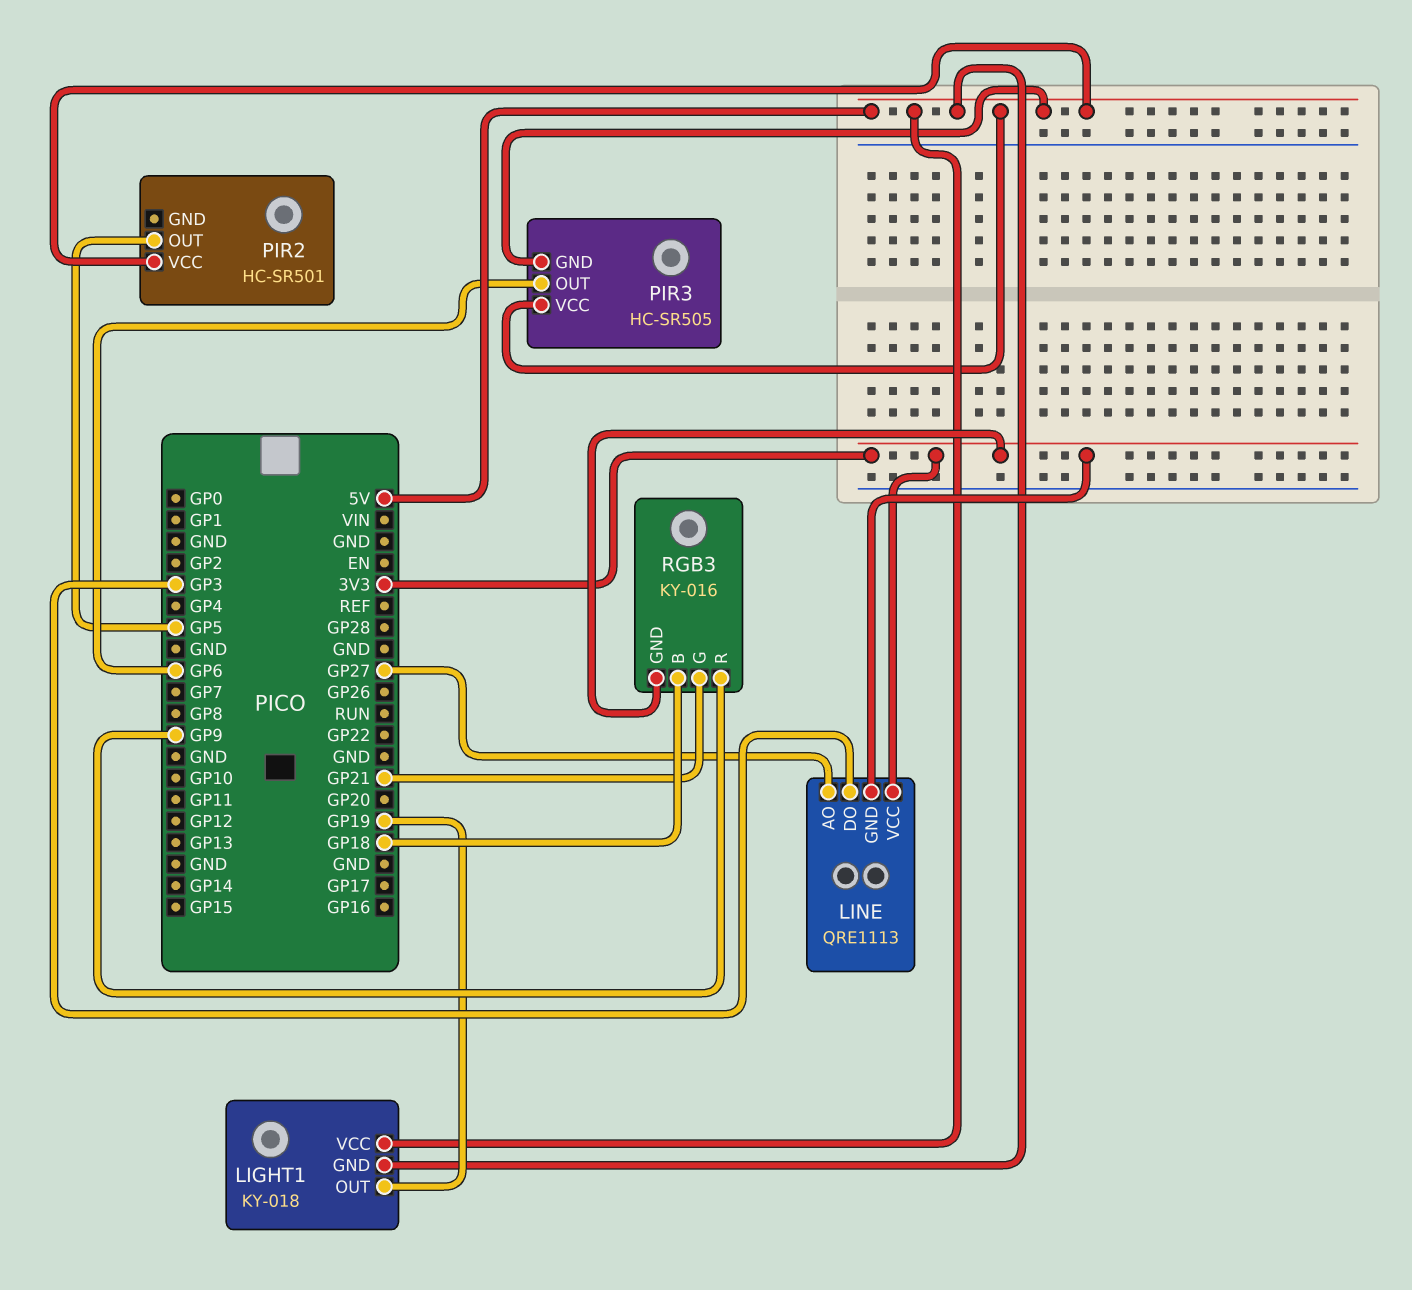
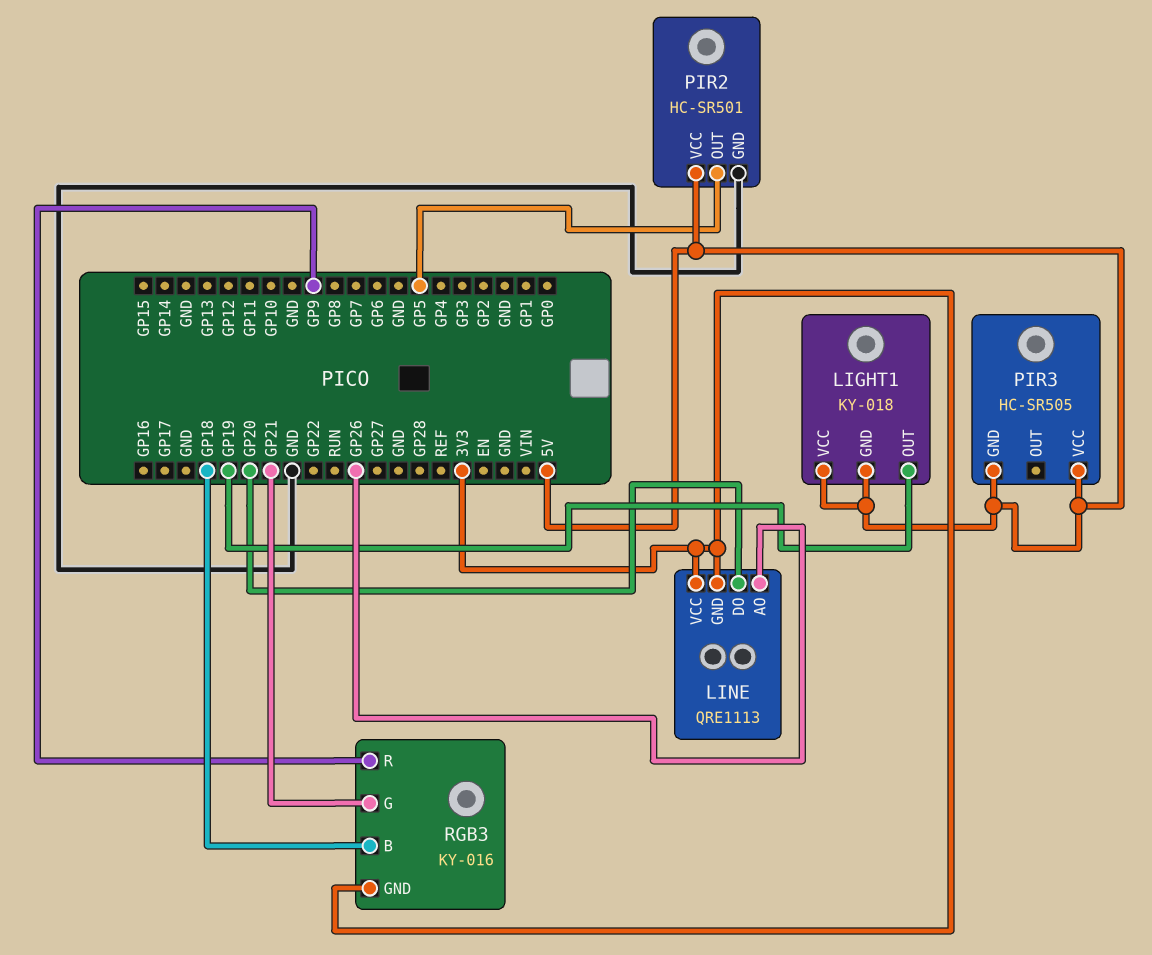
LINE pin AO: GP27 -> GP26
LINE pin DO: GP3 -> GP20
PIR2 pin GND: none -> GND
PIR3 pin OUT: GP6 -> none

